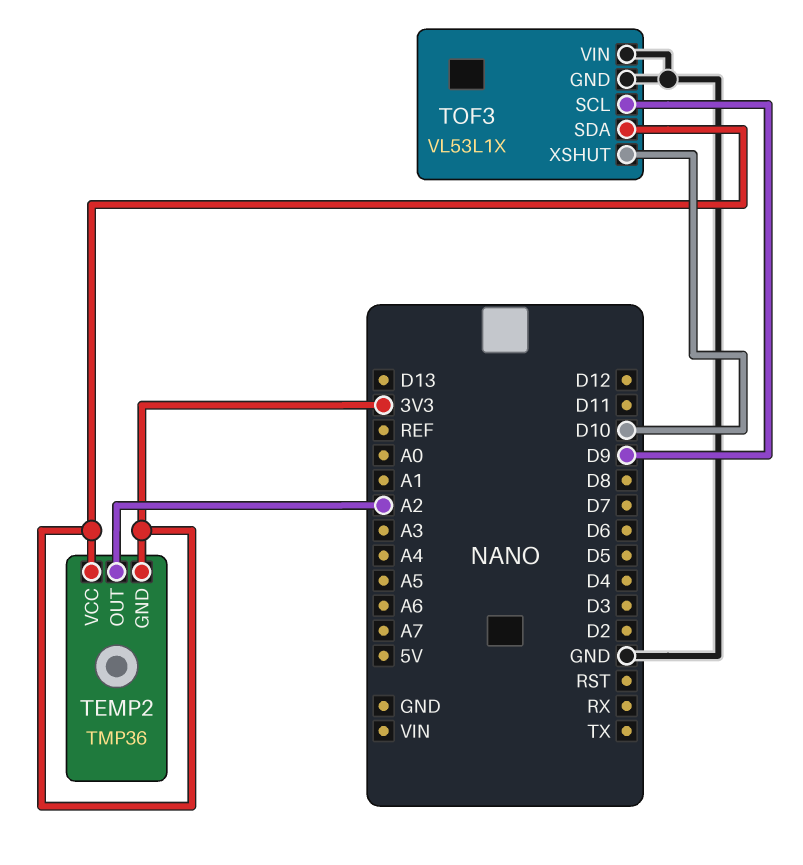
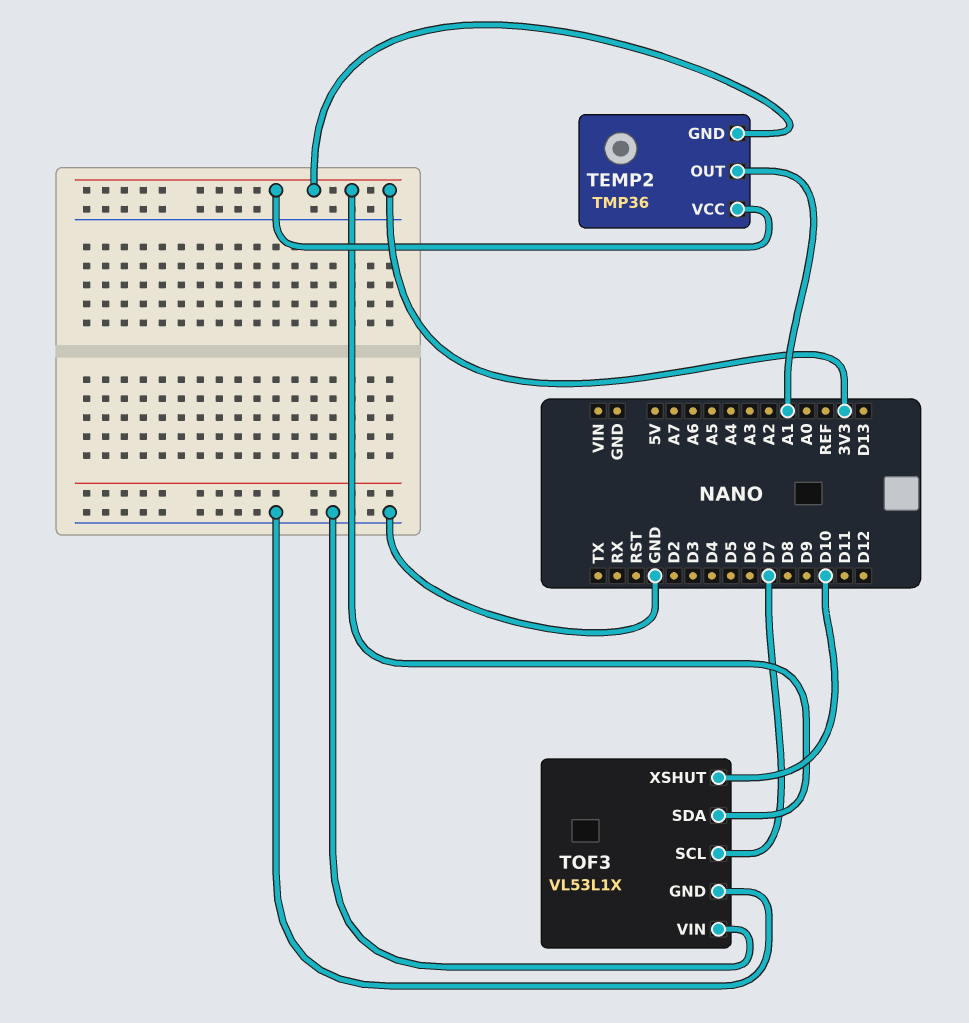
TEMP2 pin OUT: A2 -> A1
TOF3 pin SCL: D9 -> D7

